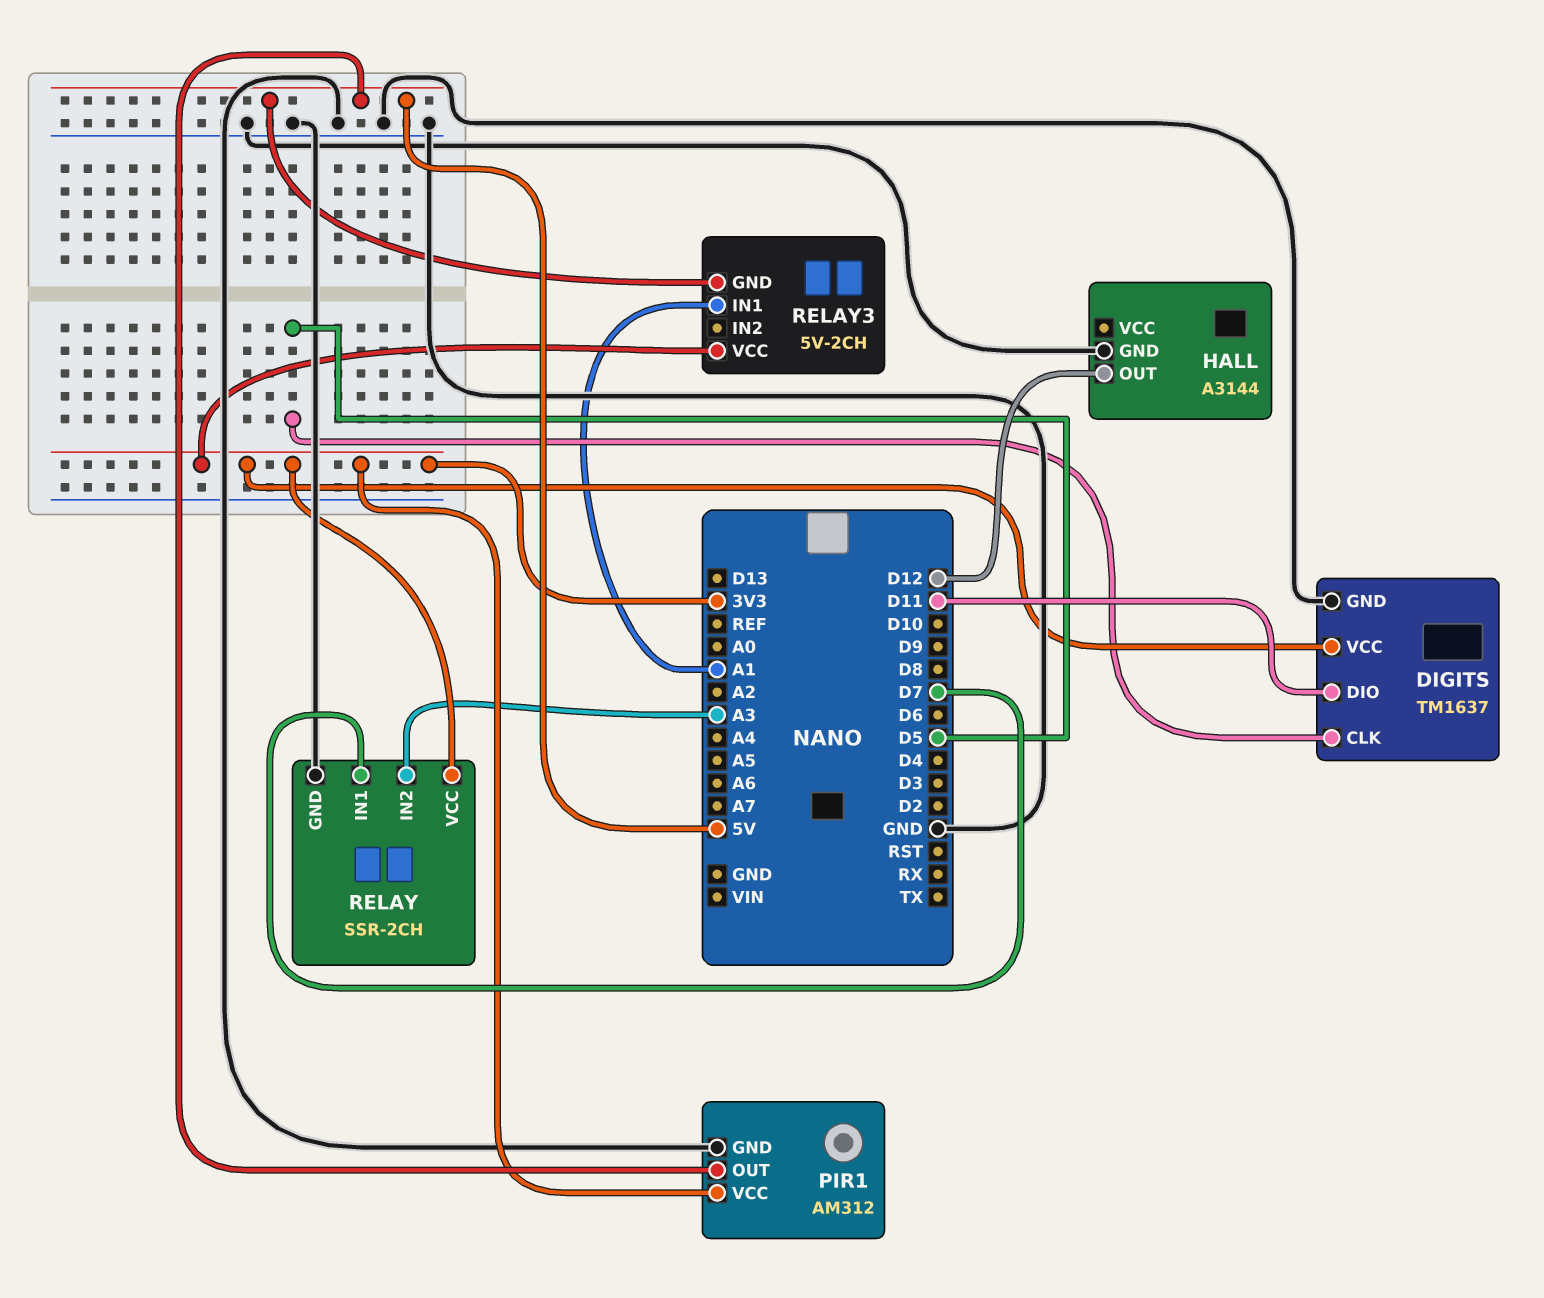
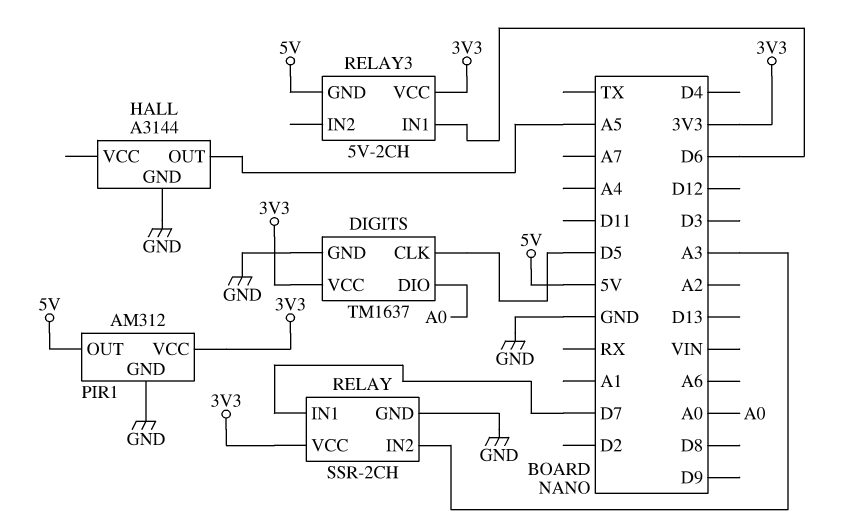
DIGITS pin DIO: D11 -> A0
HALL pin OUT: D12 -> A5
RELAY3 pin IN1: A1 -> D6

